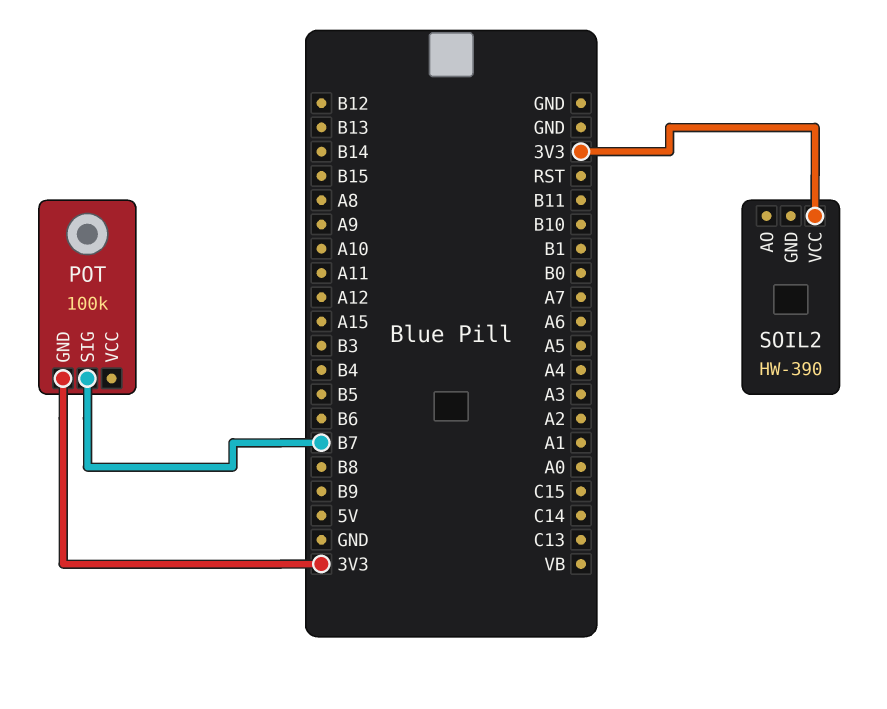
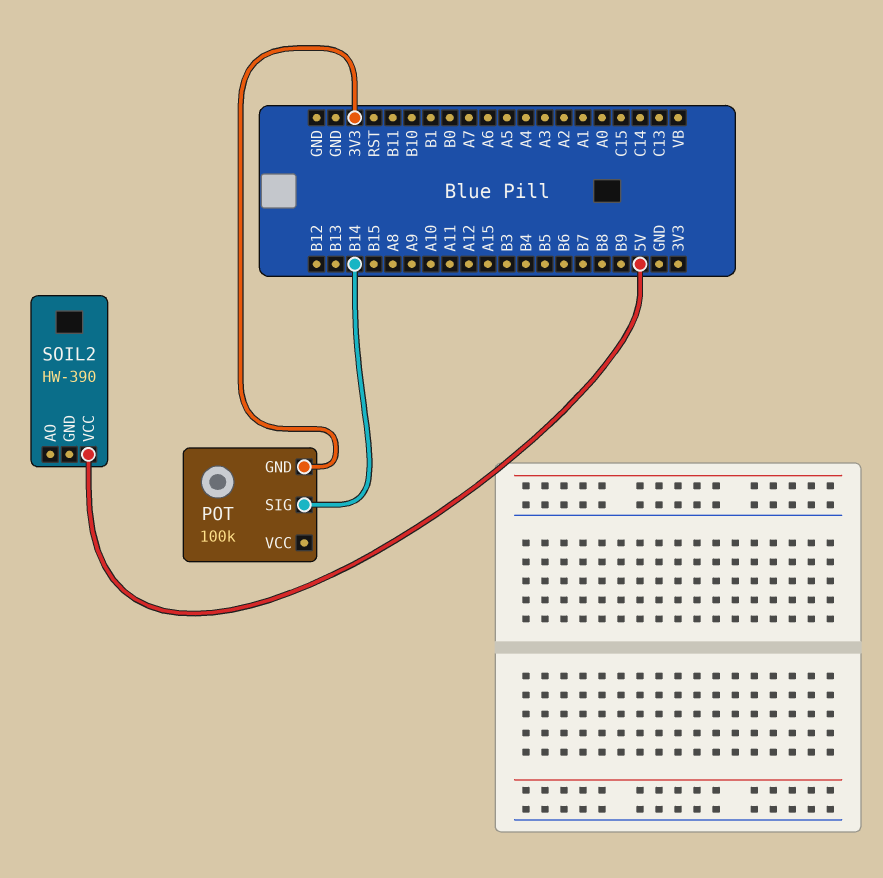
POT pin SIG: B7 -> B14
SOIL2 pin VCC: 3V3 -> 5V

